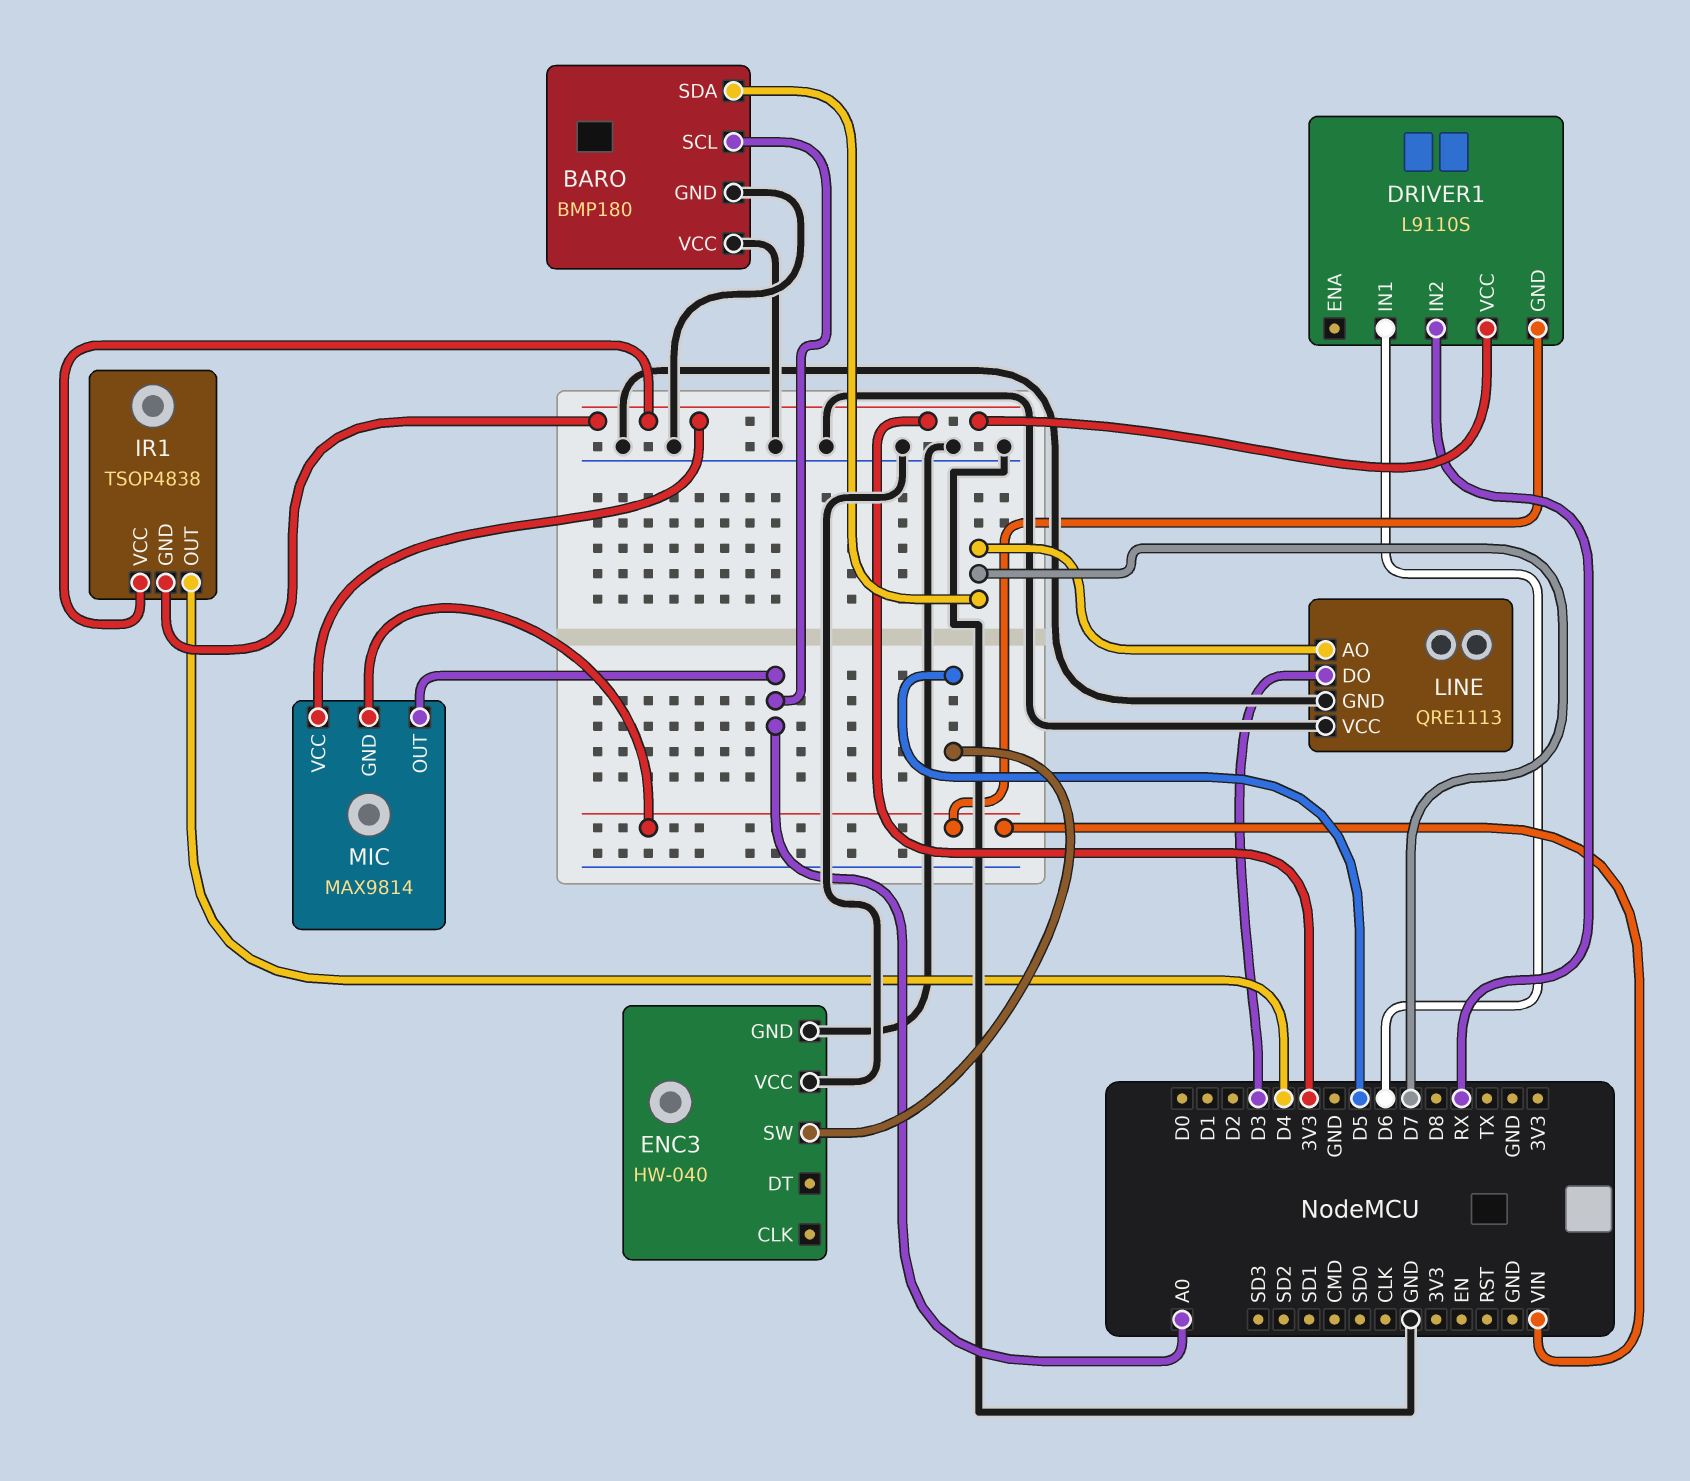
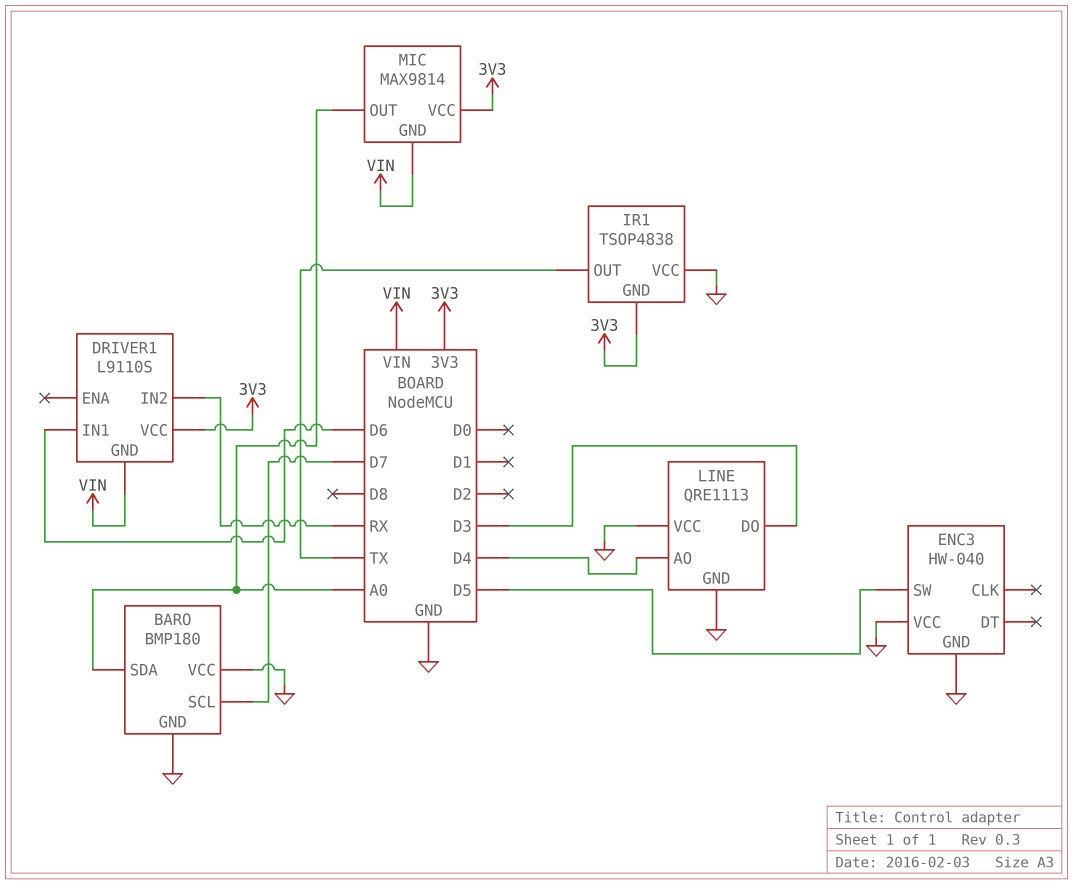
BARO pin SCL: A0 -> D7
BARO pin SDA: D7 -> A0
IR1 pin OUT: D4 -> TX
IR1 pin VCC: 3V3 -> GND
LINE pin AO: D7 -> D4

